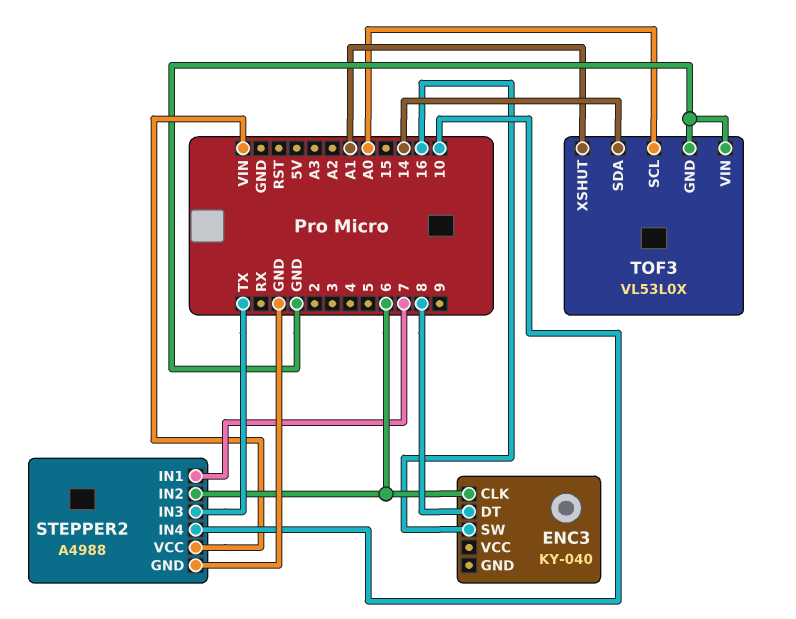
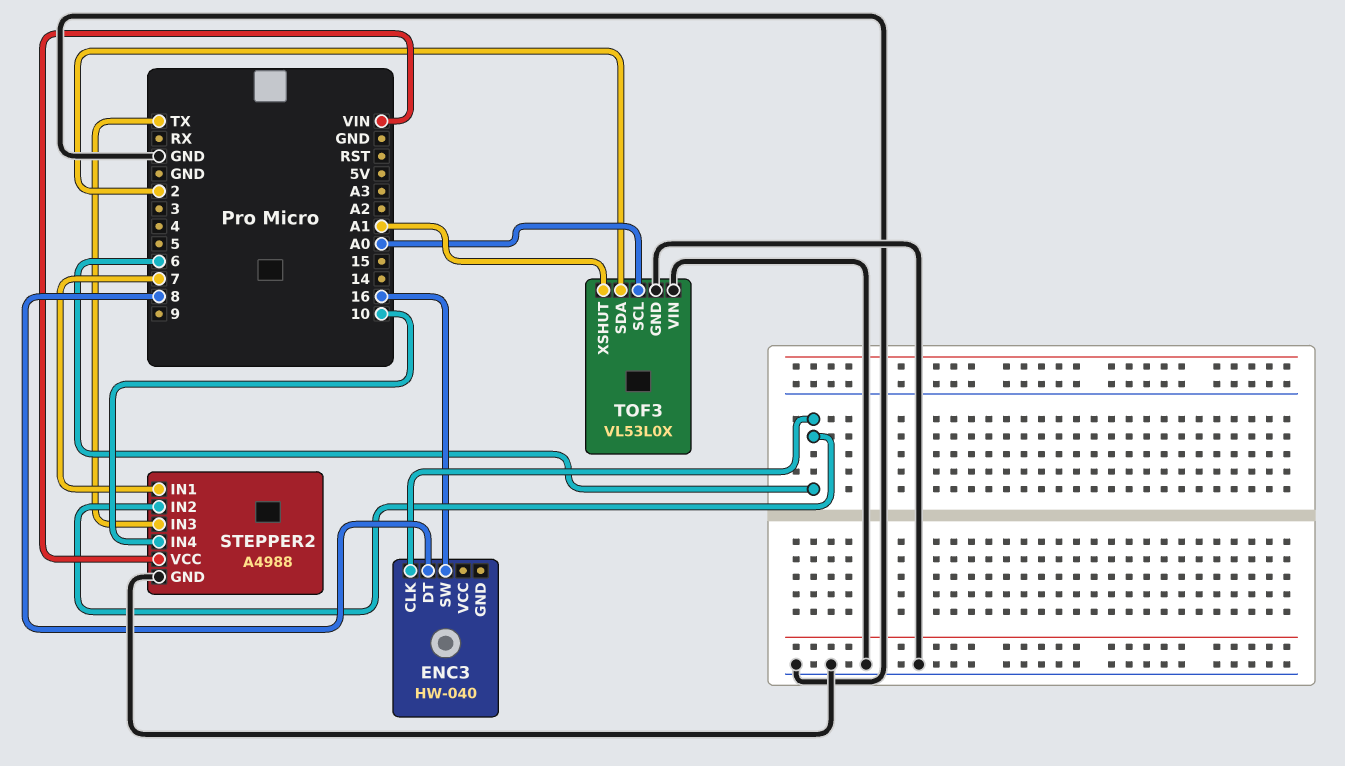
ENC3: KY-040 -> HW-040
TOF3 pin SDA: 14 -> 2

